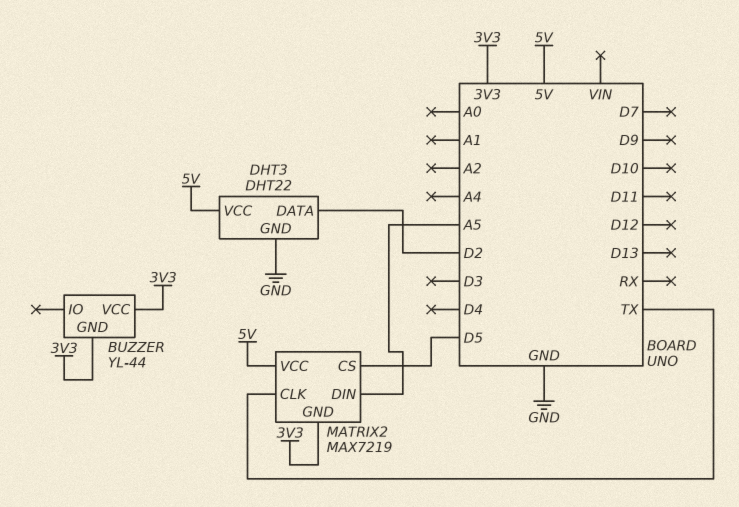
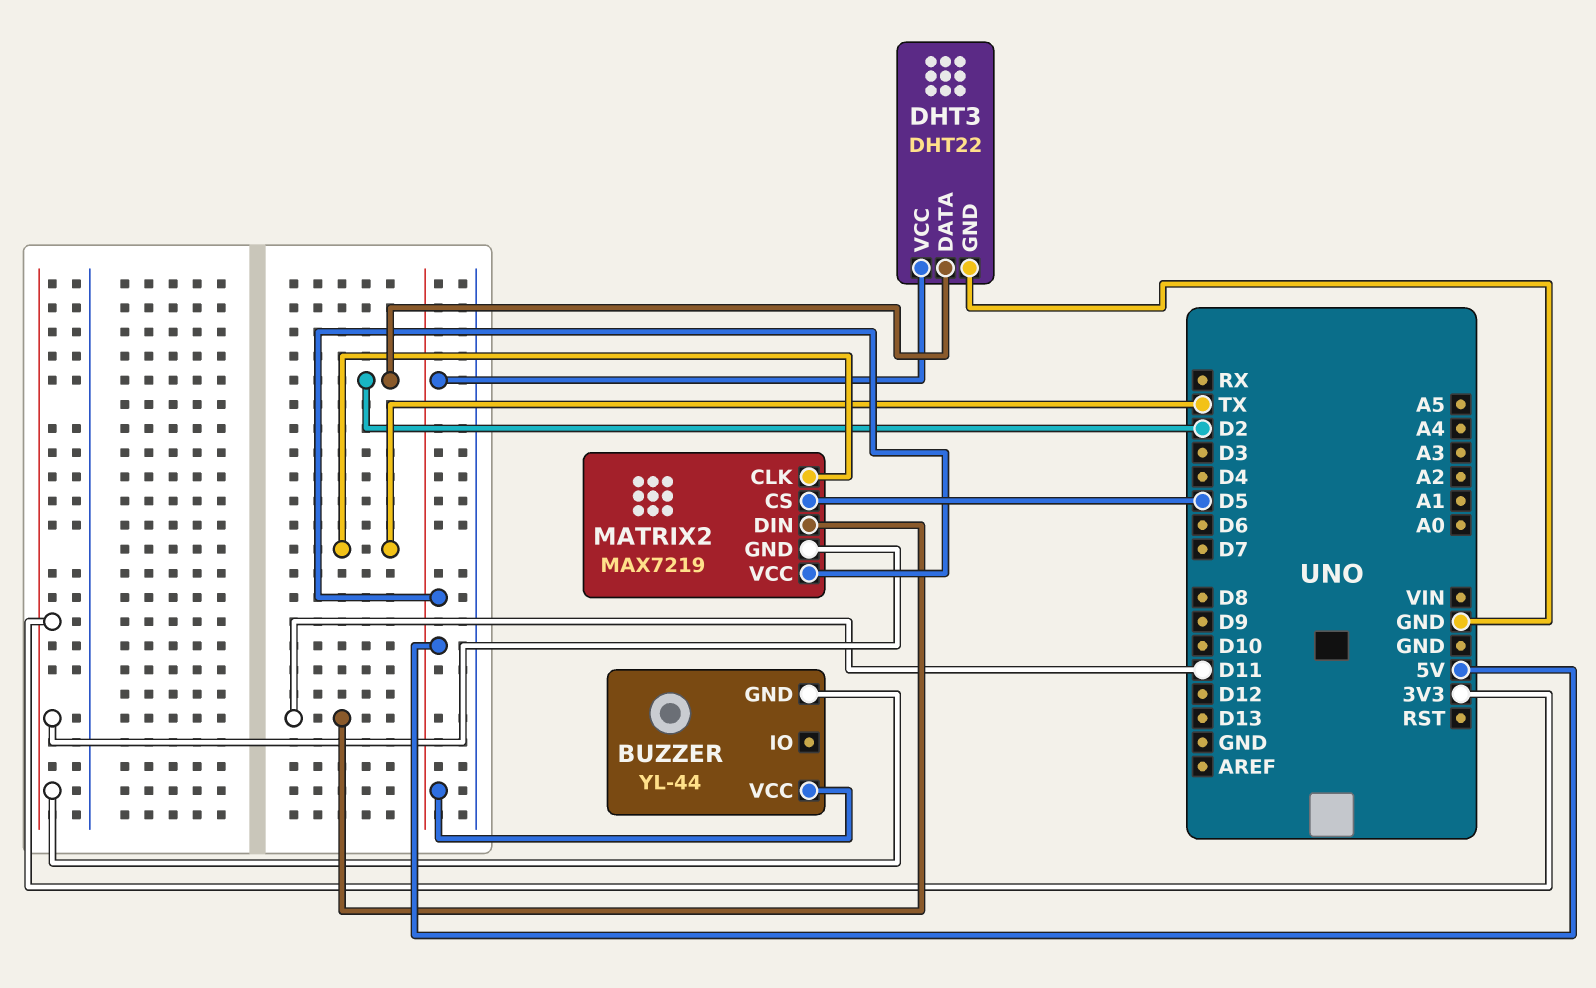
BUZZER pin VCC: 3V3 -> 5V
MATRIX2 pin DIN: A5 -> D11

